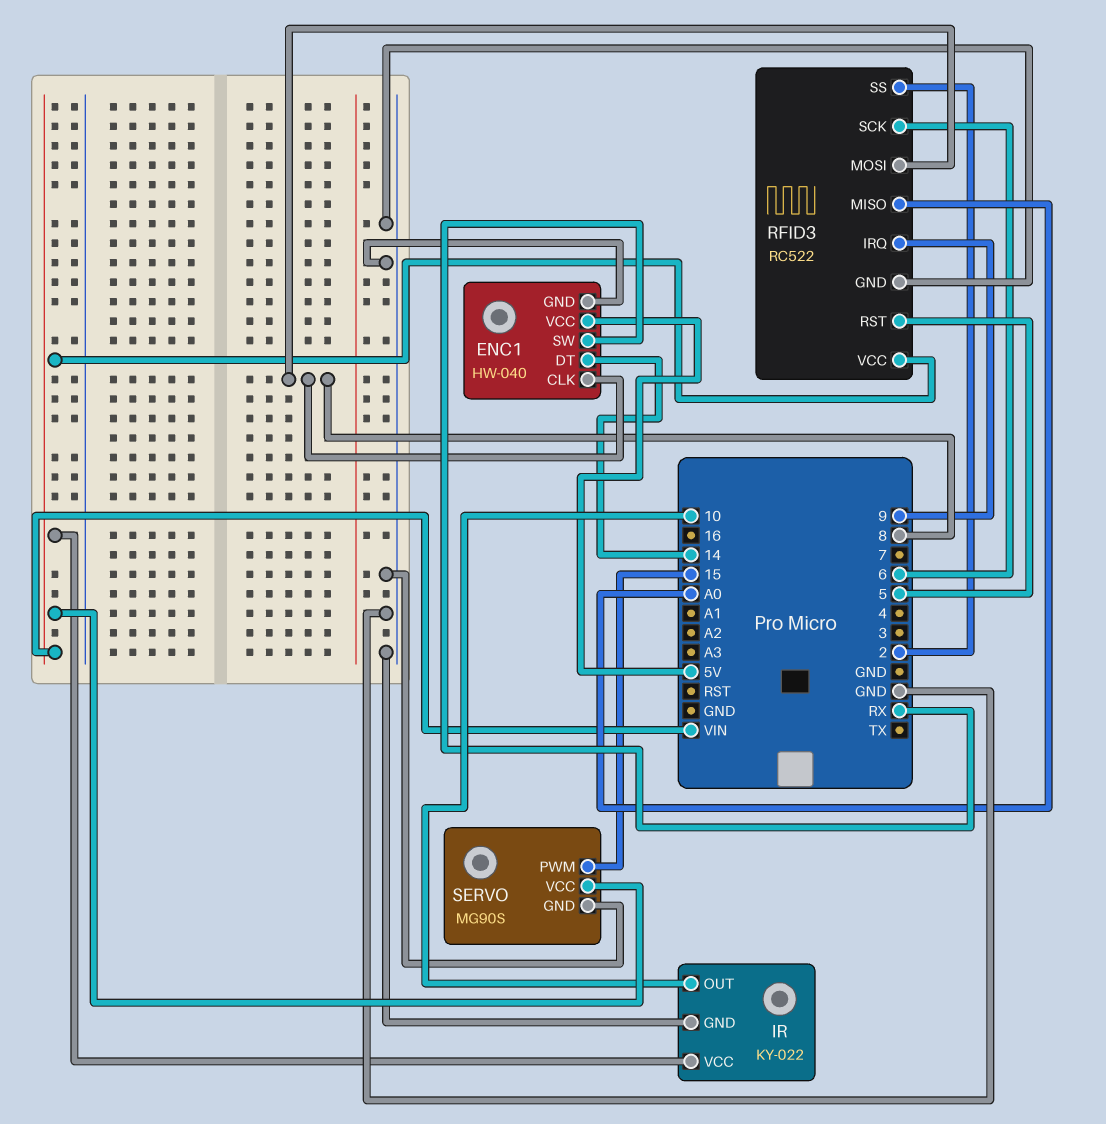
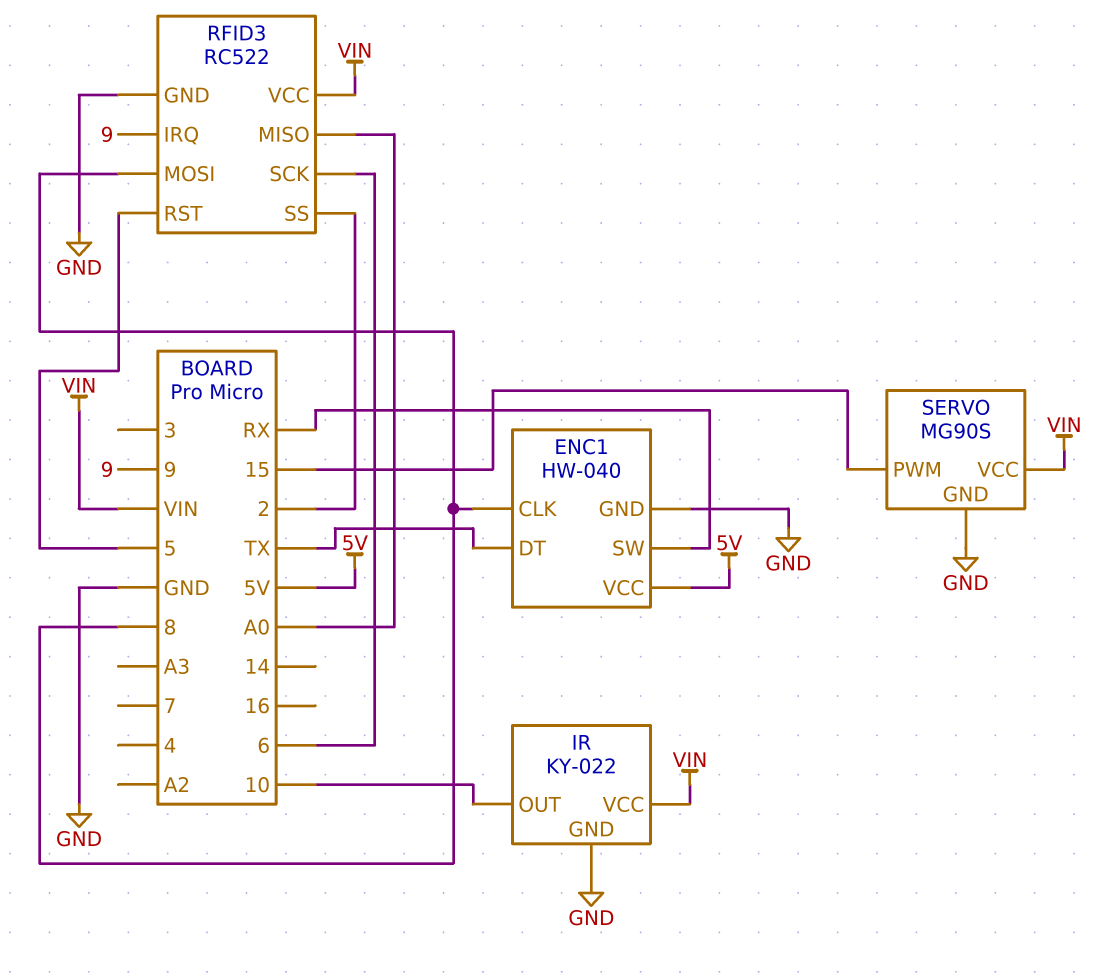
ENC1 pin DT: 14 -> TX

